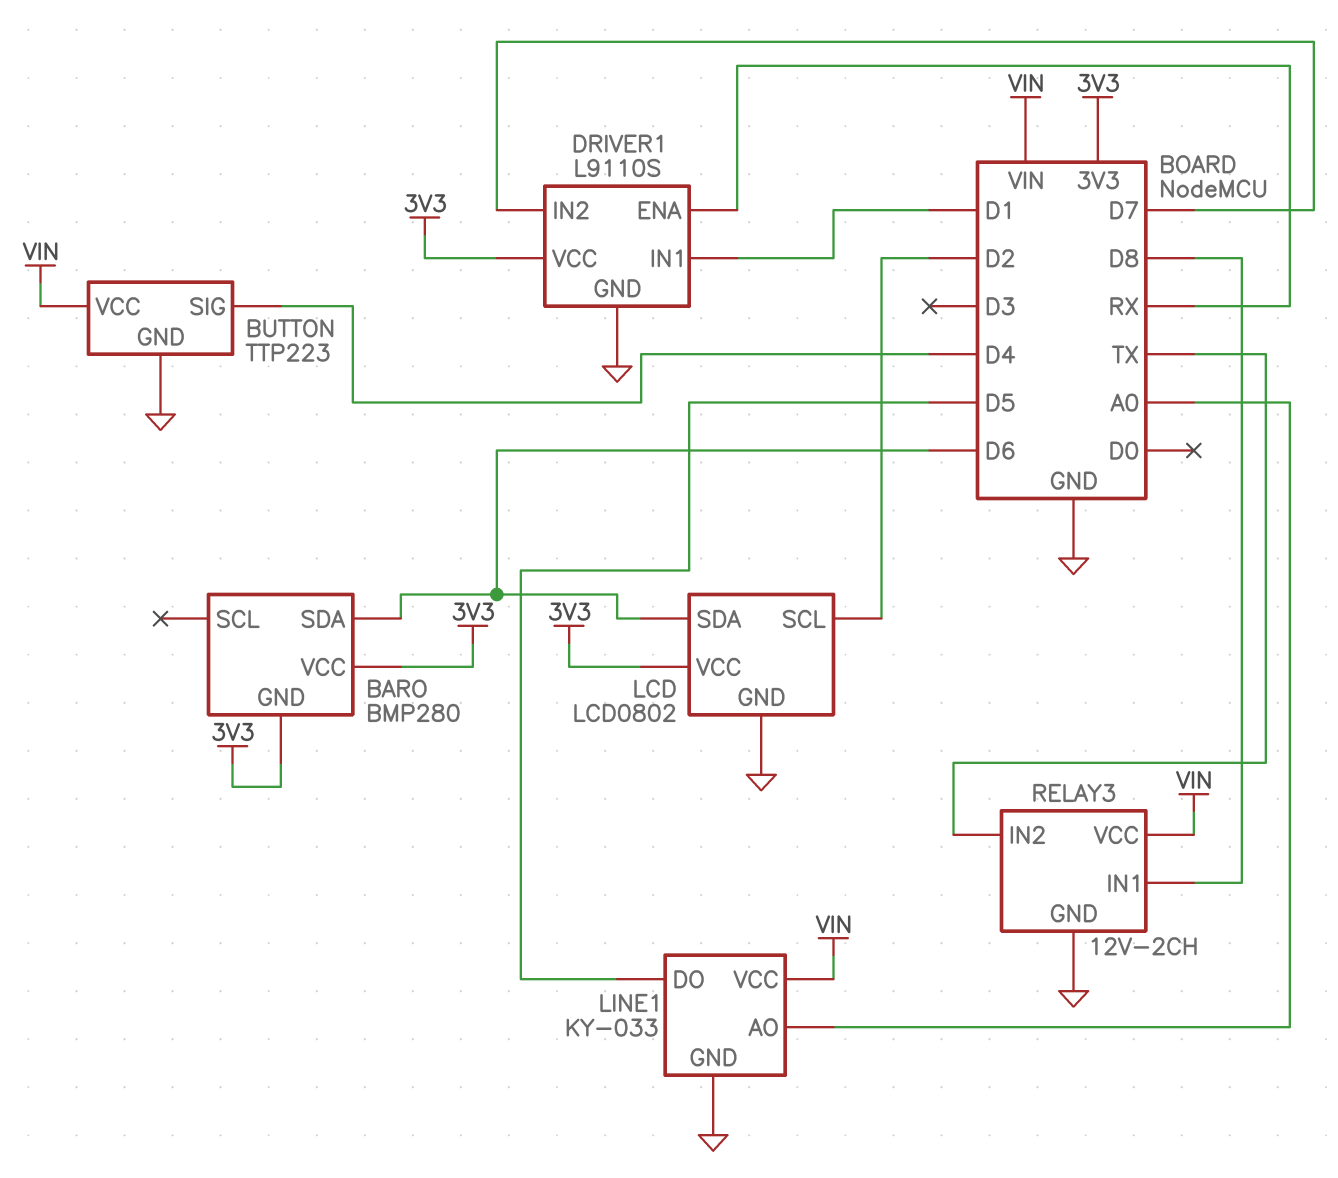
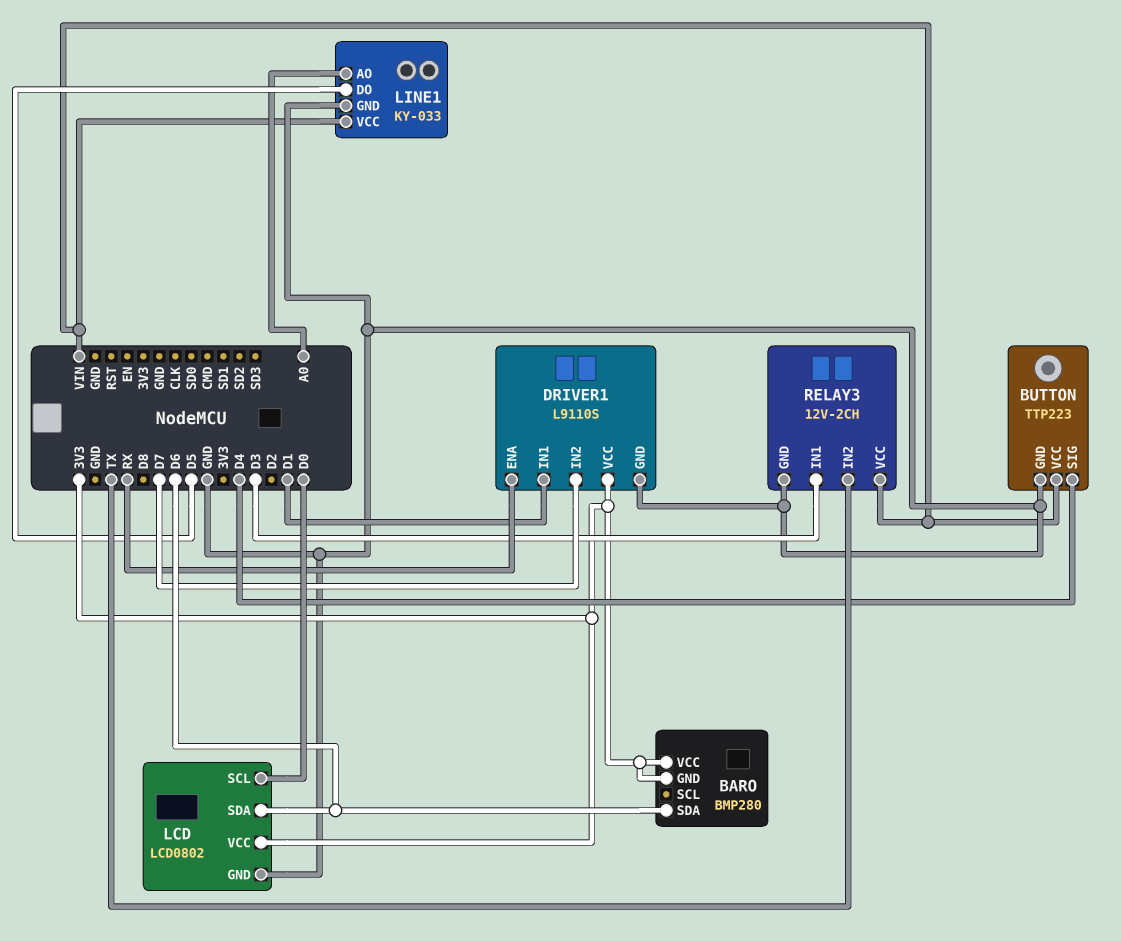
LCD pin SCL: D2 -> D0
RELAY3 pin IN1: D8 -> D3

